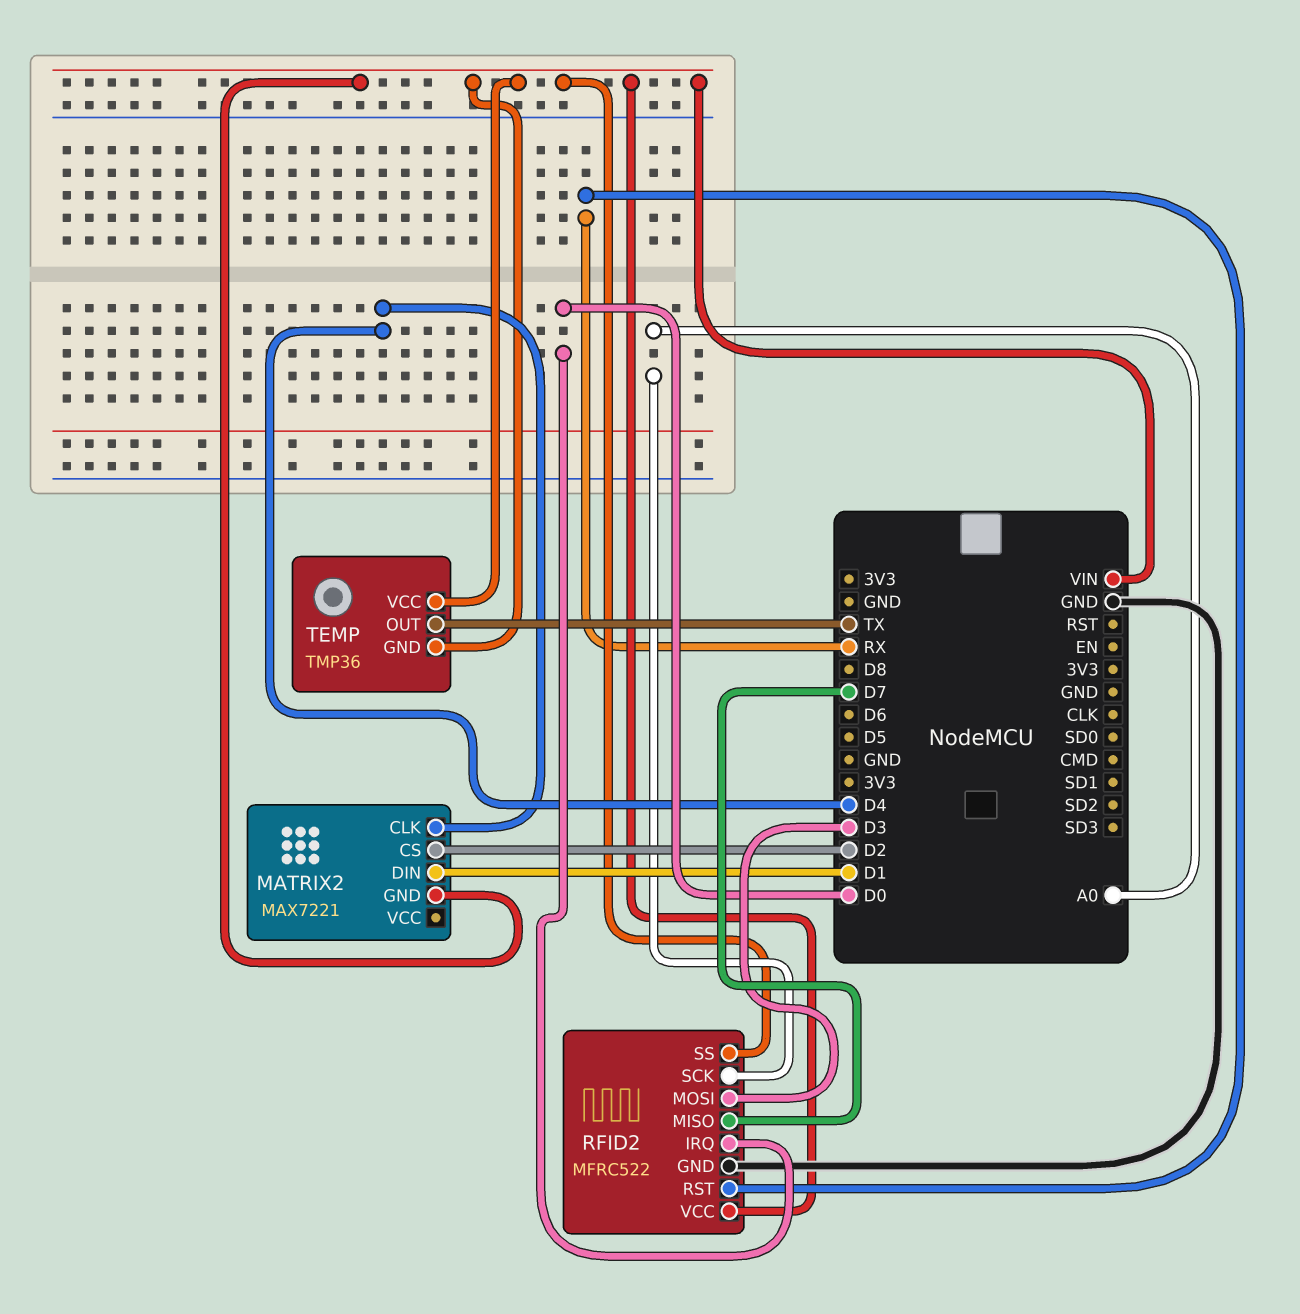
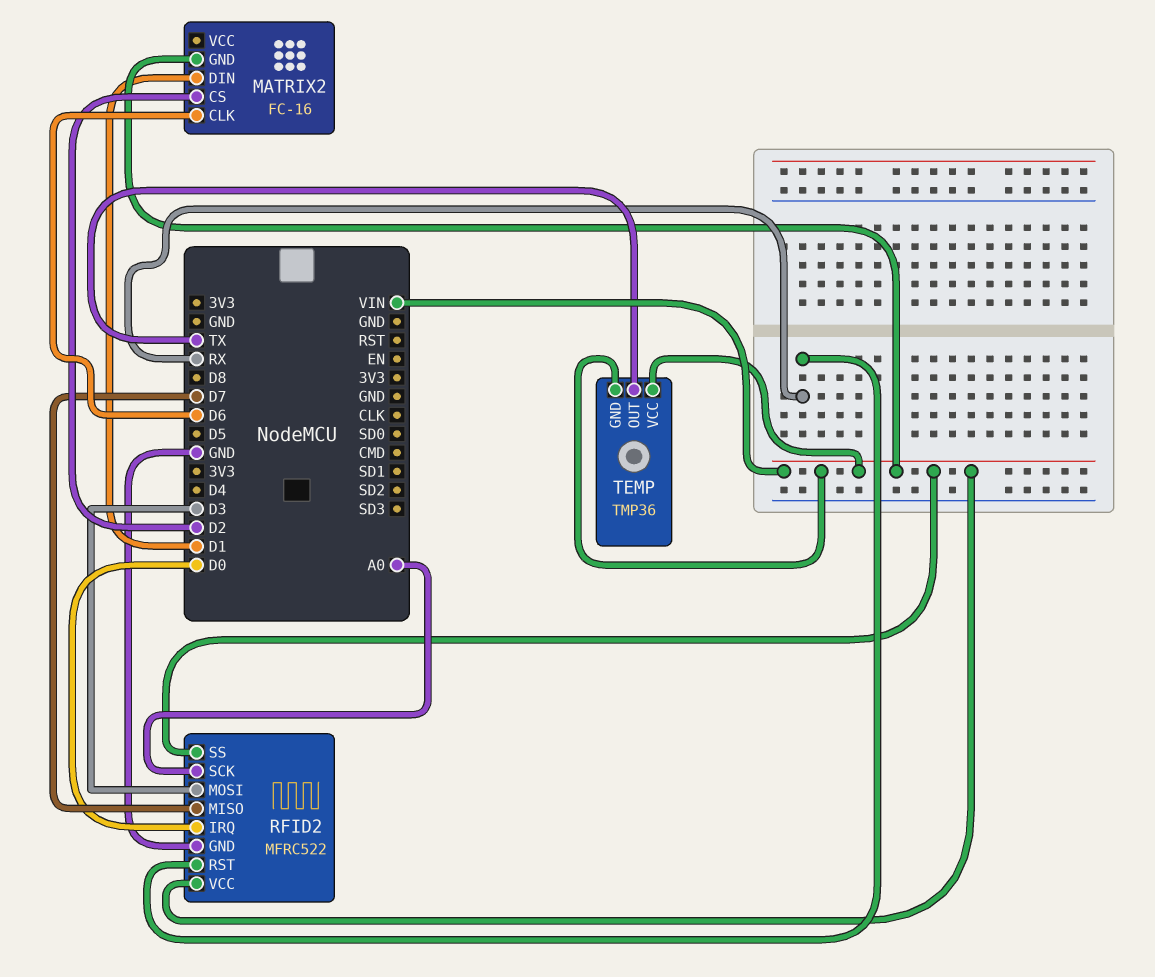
MATRIX2: MAX7221 -> FC-16
MATRIX2 pin CLK: D4 -> D6

